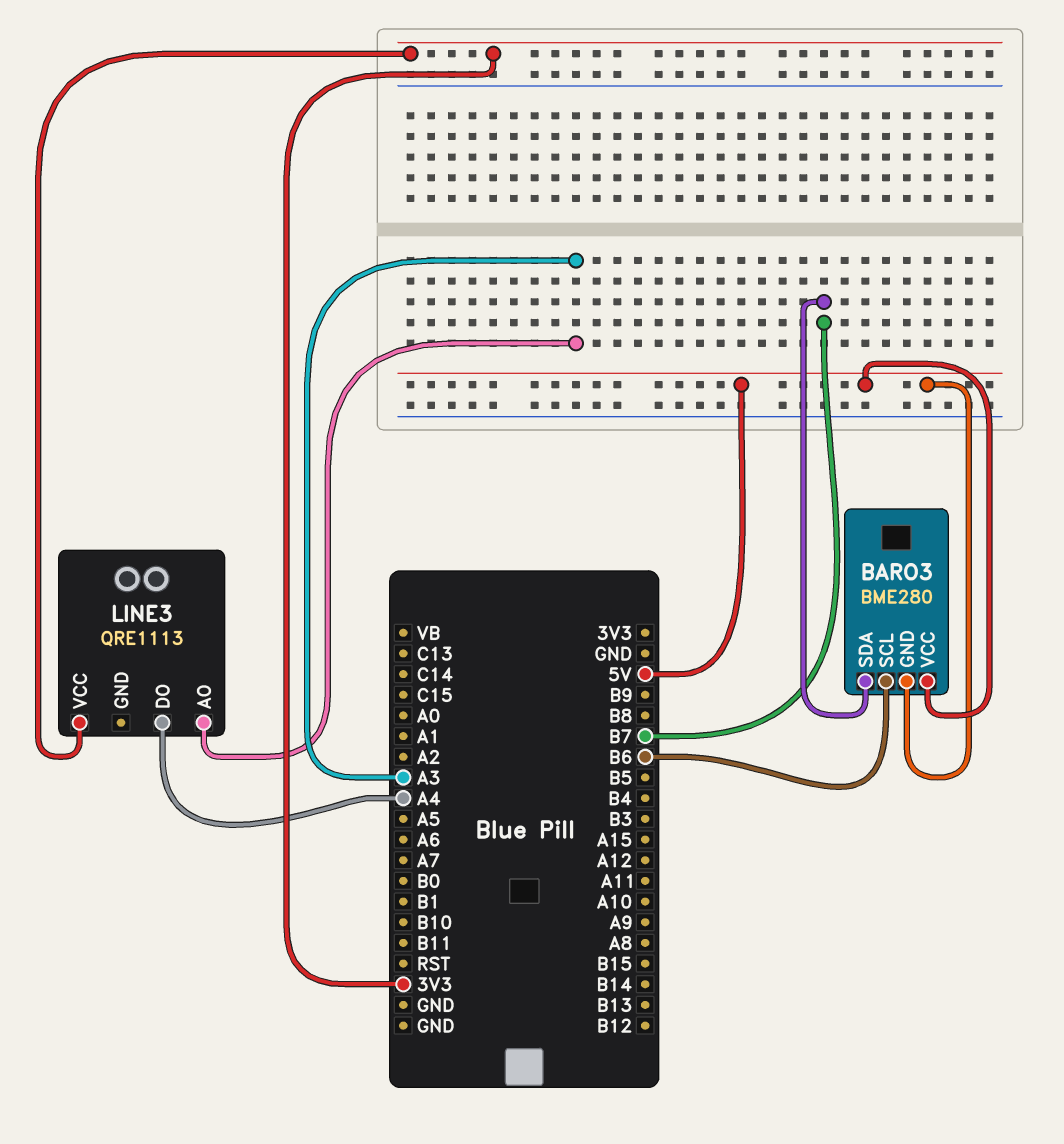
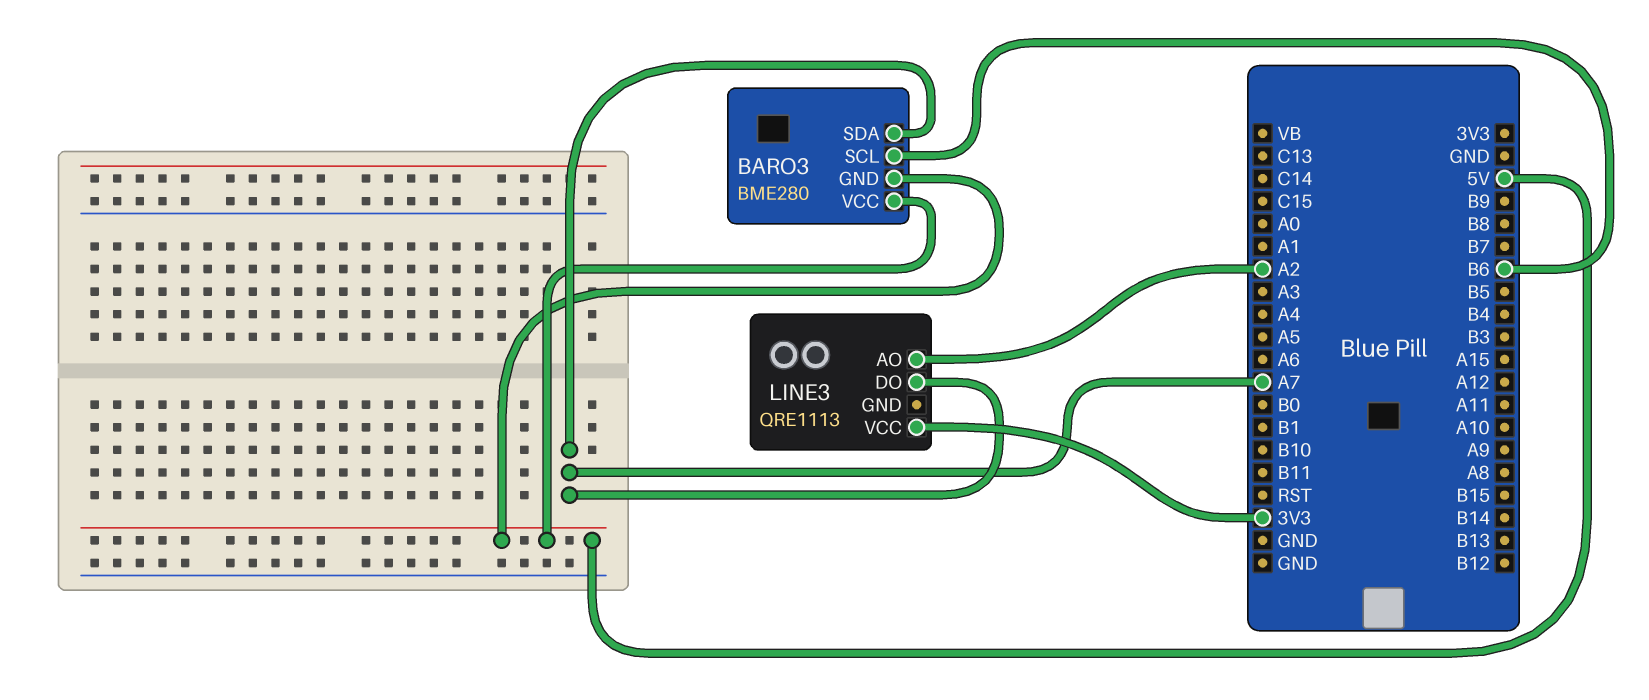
BARO3 pin SDA: B7 -> A7
LINE3 pin AO: A3 -> A2
LINE3 pin DO: A4 -> A7

